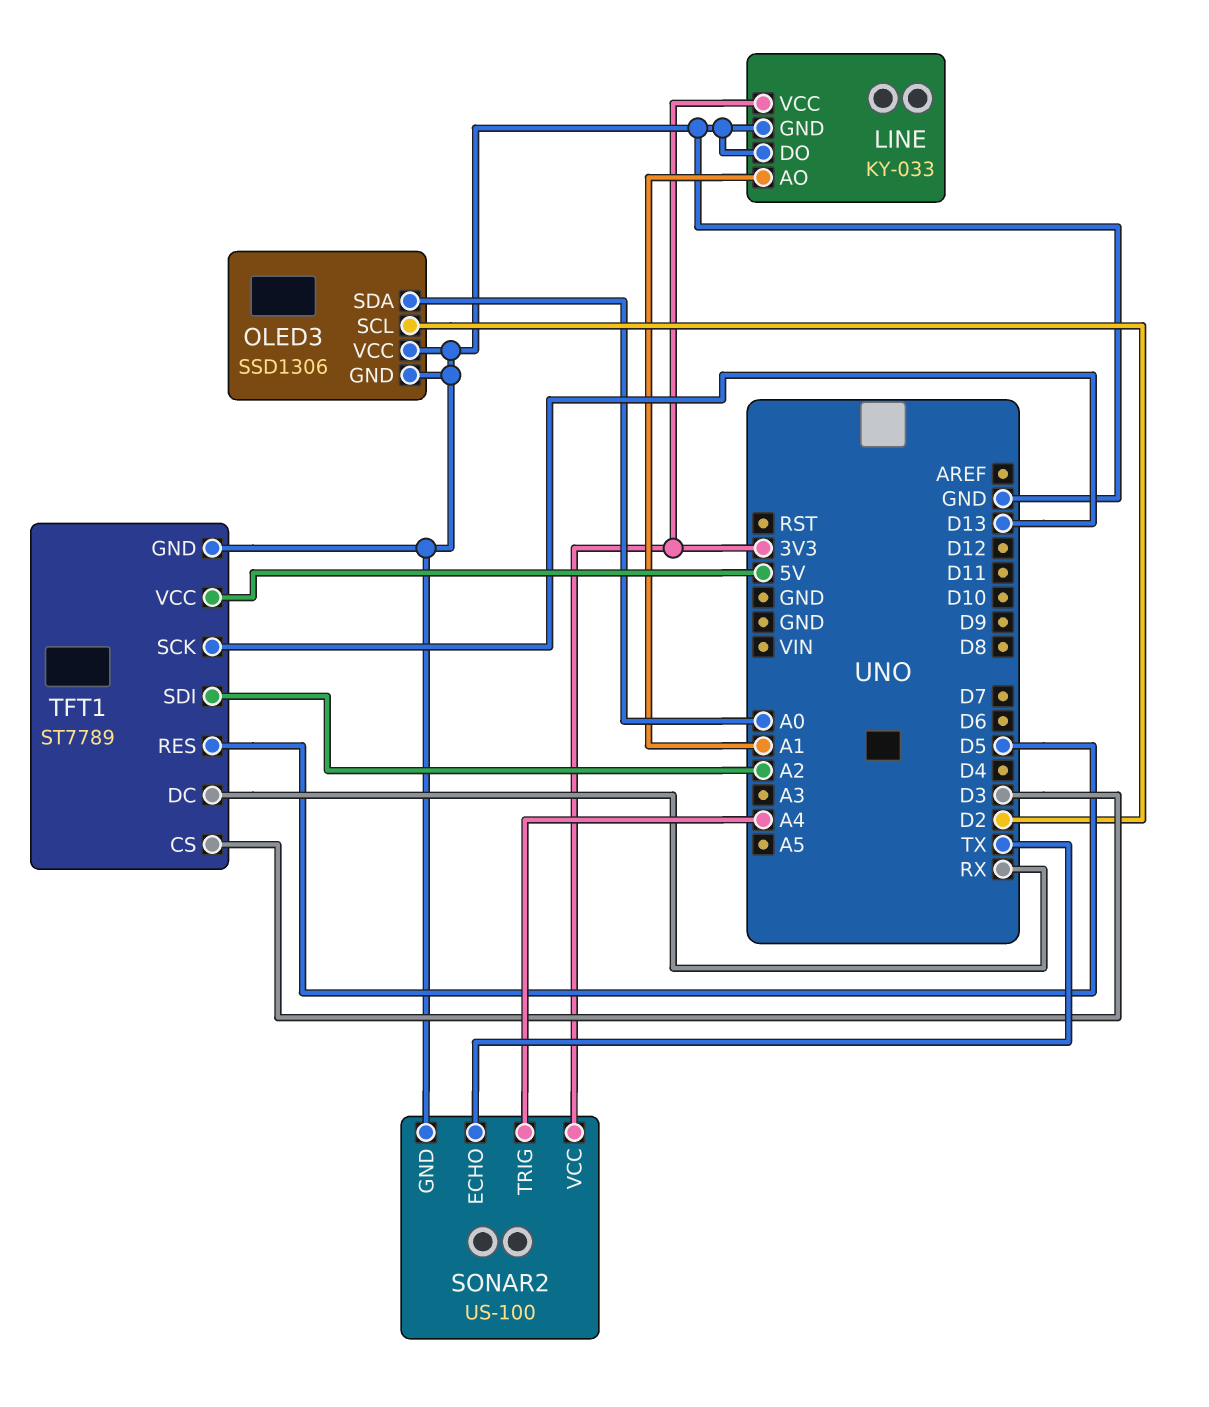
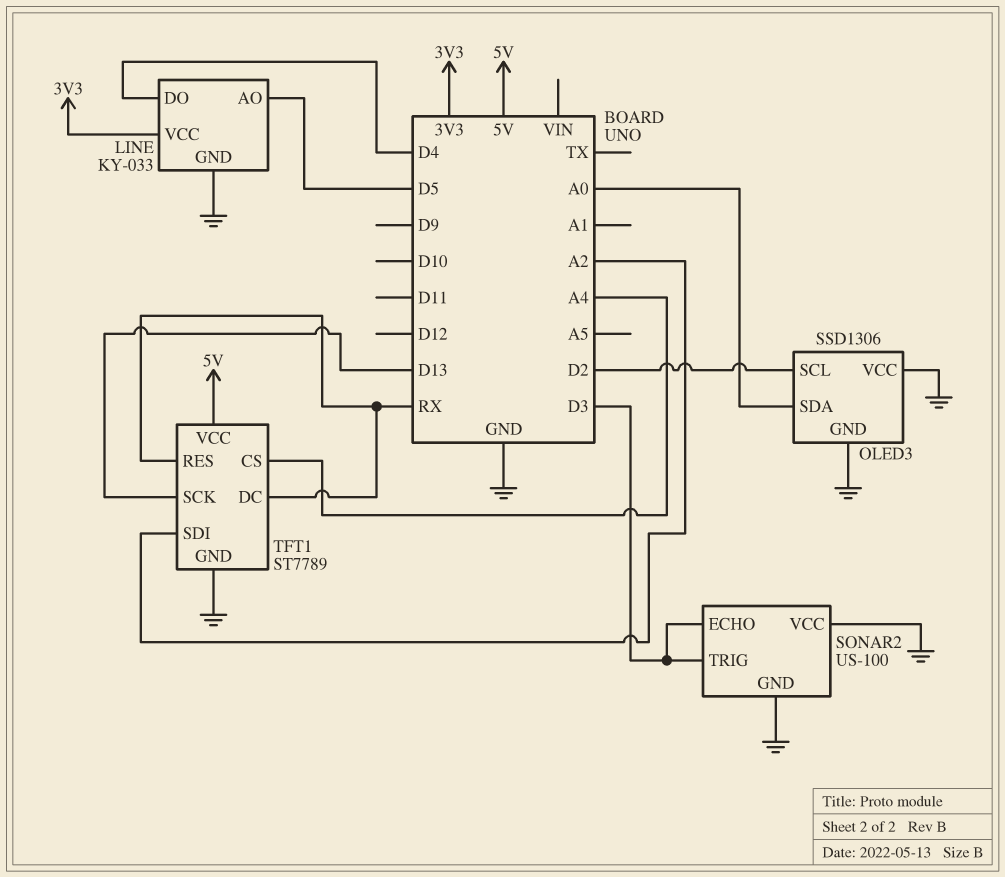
LINE pin AO: A1 -> D5
LINE pin DO: GND -> D4
SONAR2 pin ECHO: TX -> D3
SONAR2 pin TRIG: A4 -> D3
SONAR2 pin VCC: 3V3 -> GND
TFT1 pin CS: D3 -> A4
TFT1 pin RES: D5 -> RX

